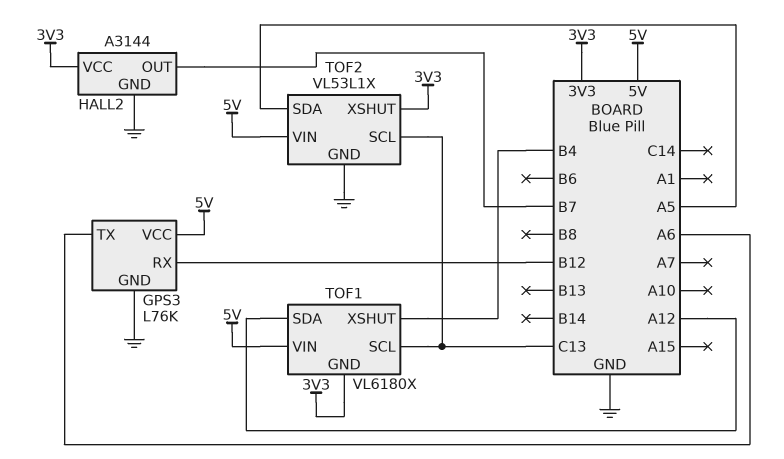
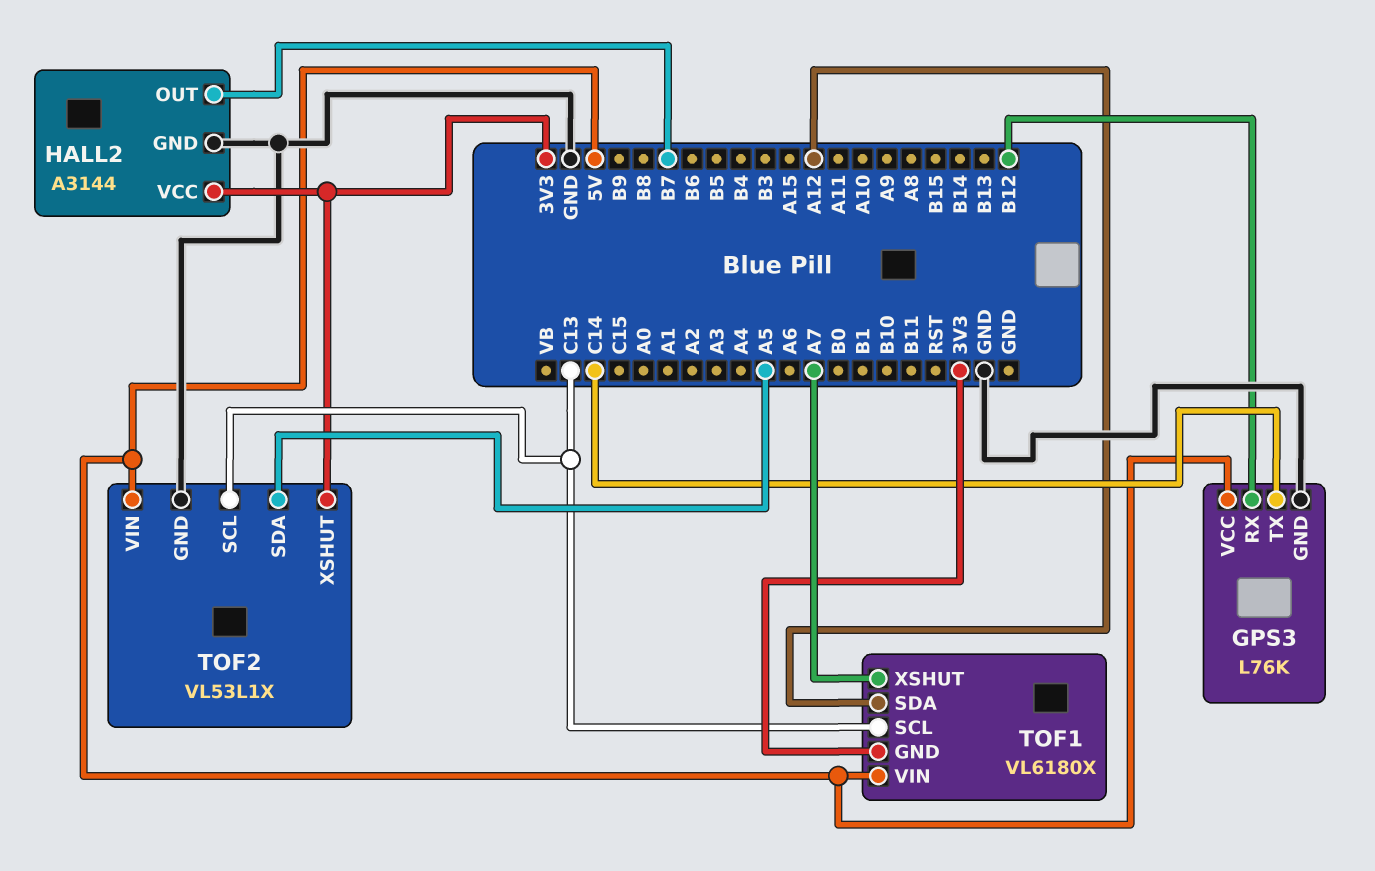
GPS3 pin TX: A6 -> C14
TOF1 pin XSHUT: B4 -> A7

